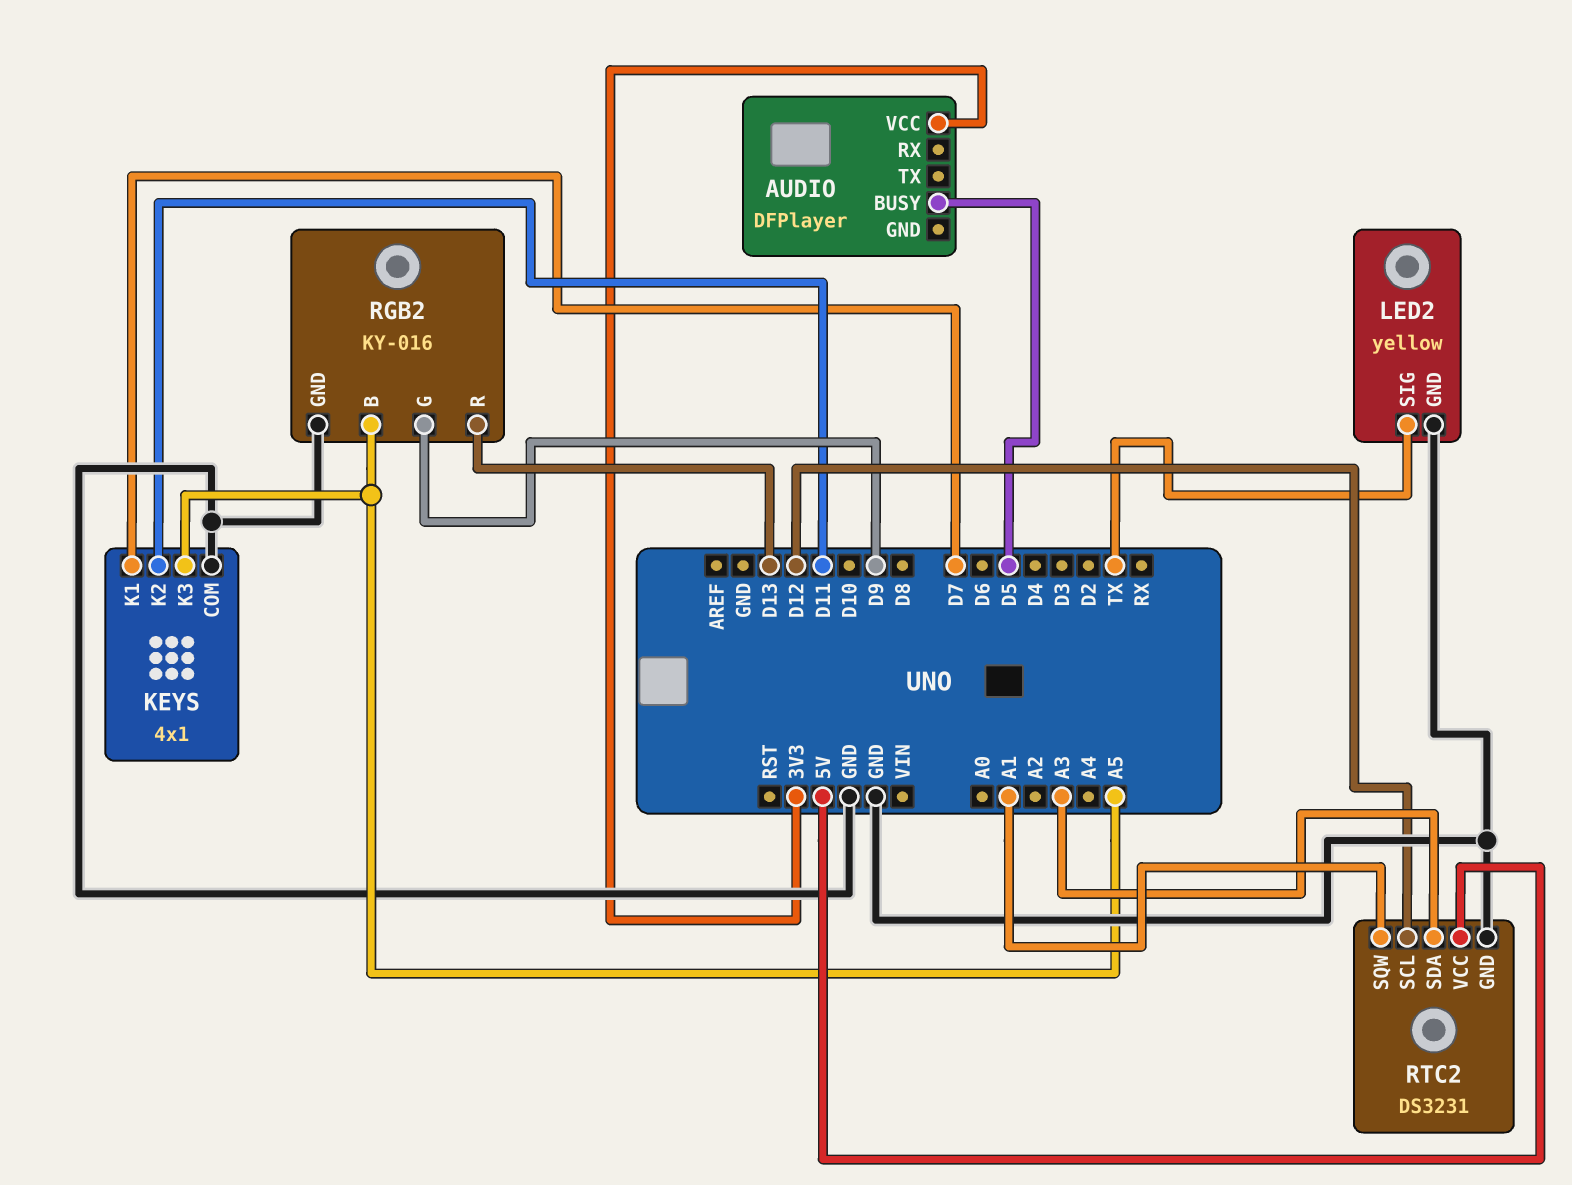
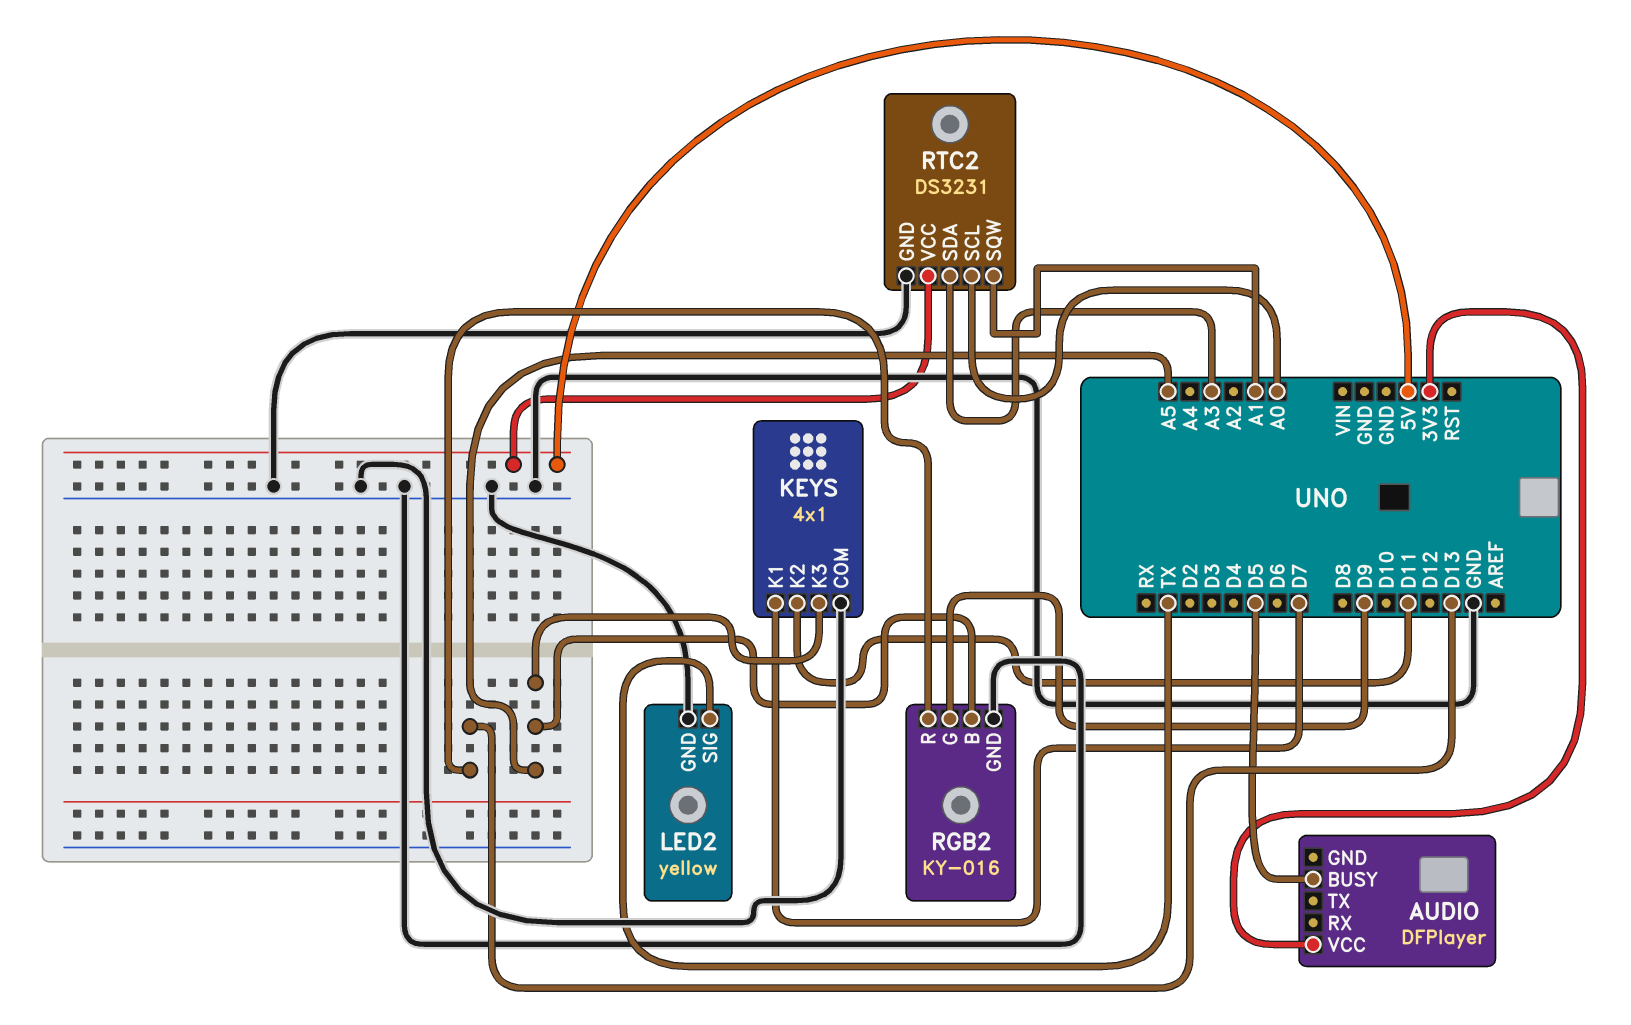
RTC2 pin SCL: D12 -> A0

